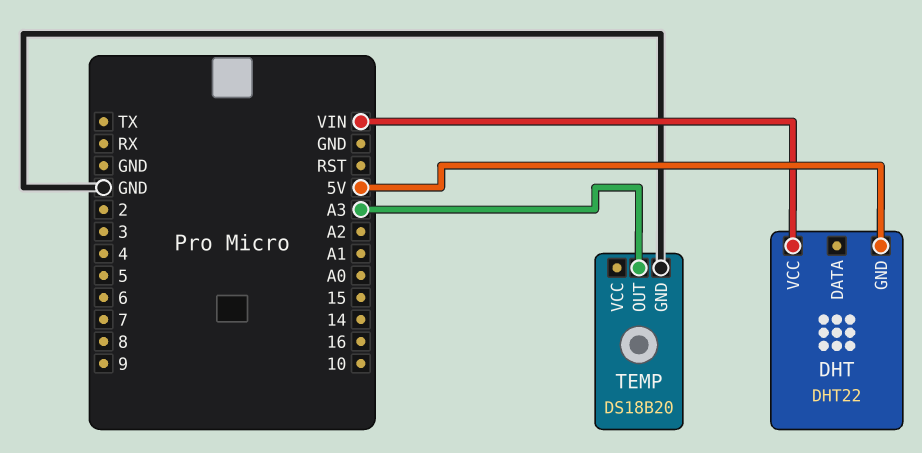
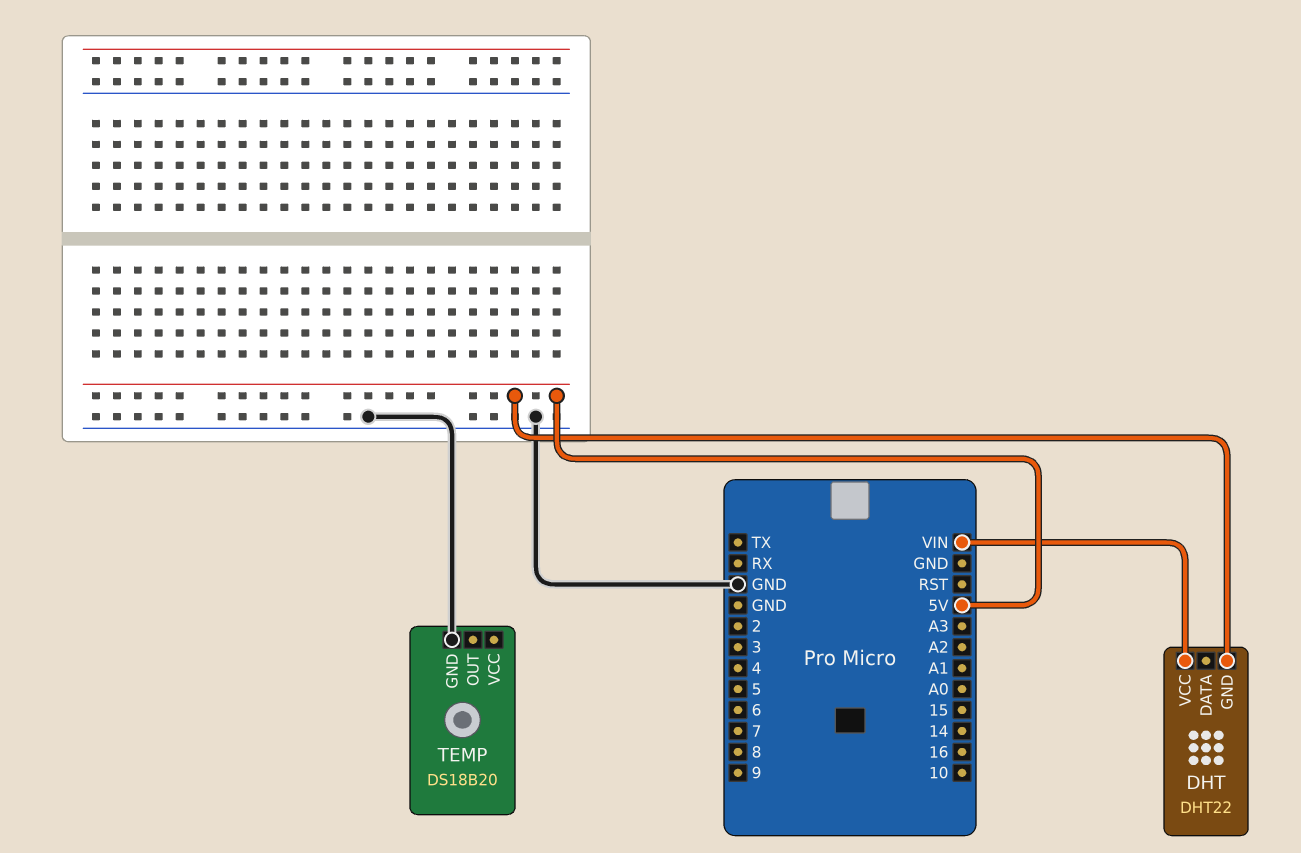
TEMP pin OUT: A3 -> none

